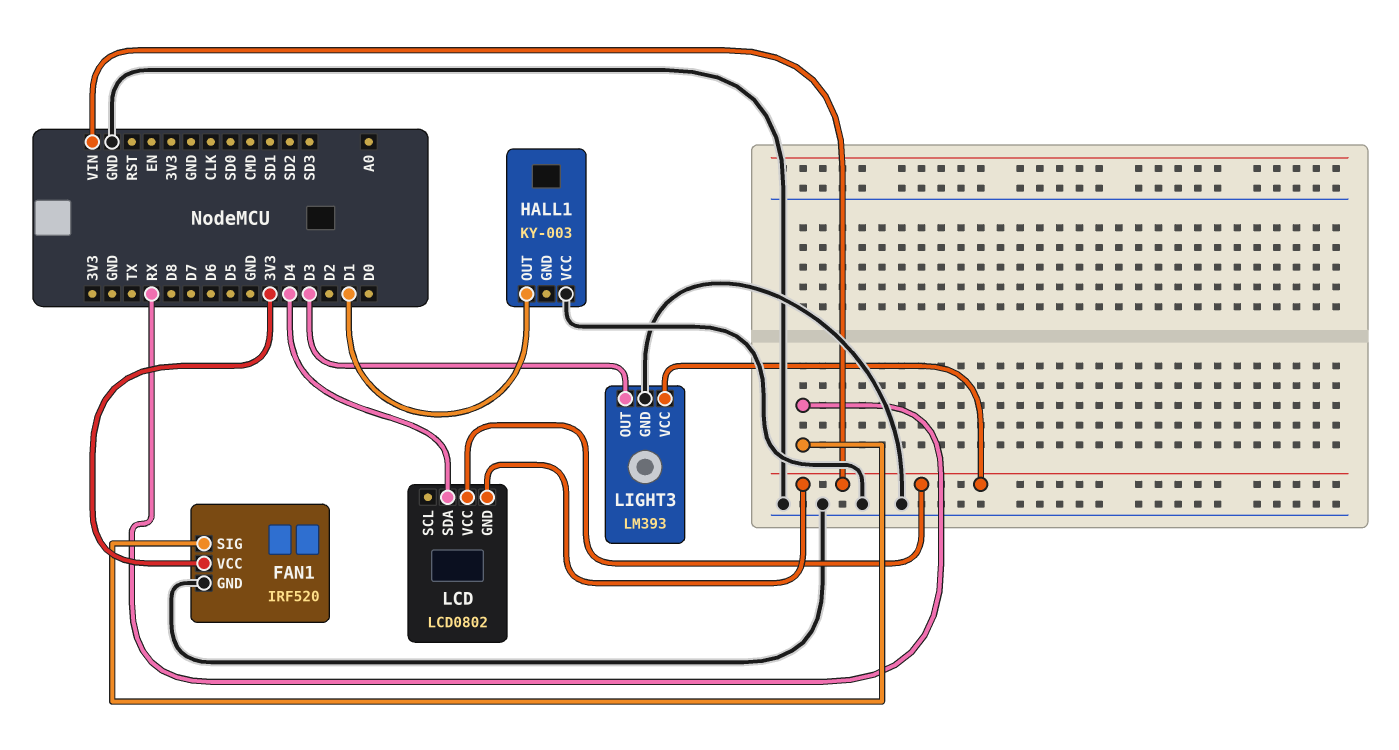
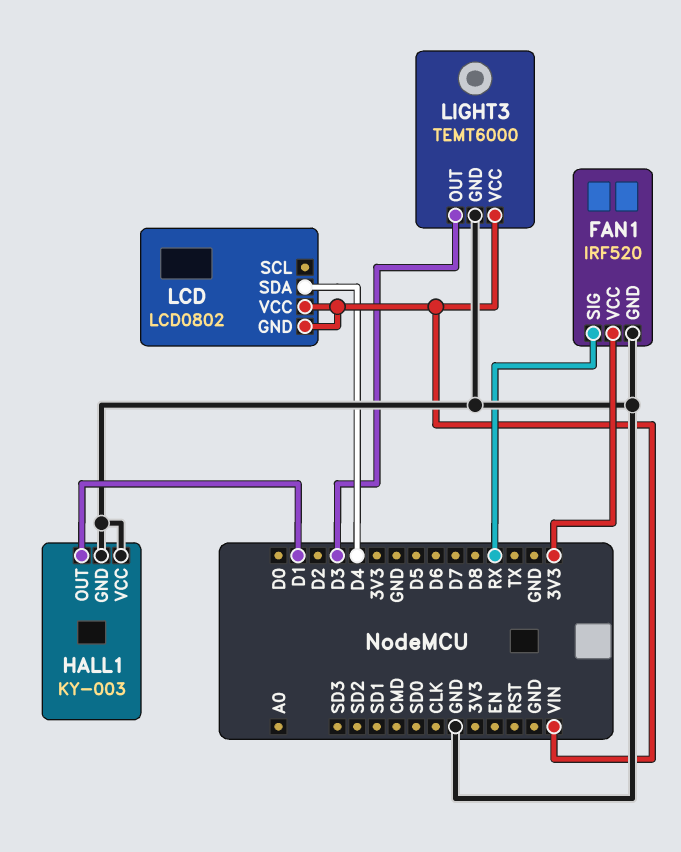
HALL1 pin GND: none -> GND
LIGHT3: LM393 -> TEMT6000

